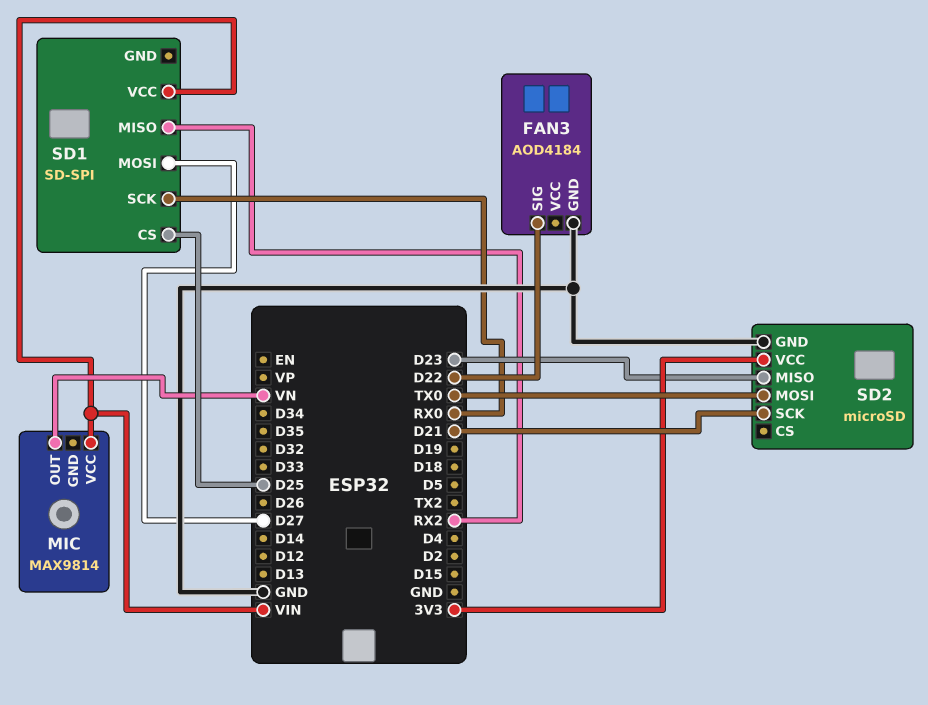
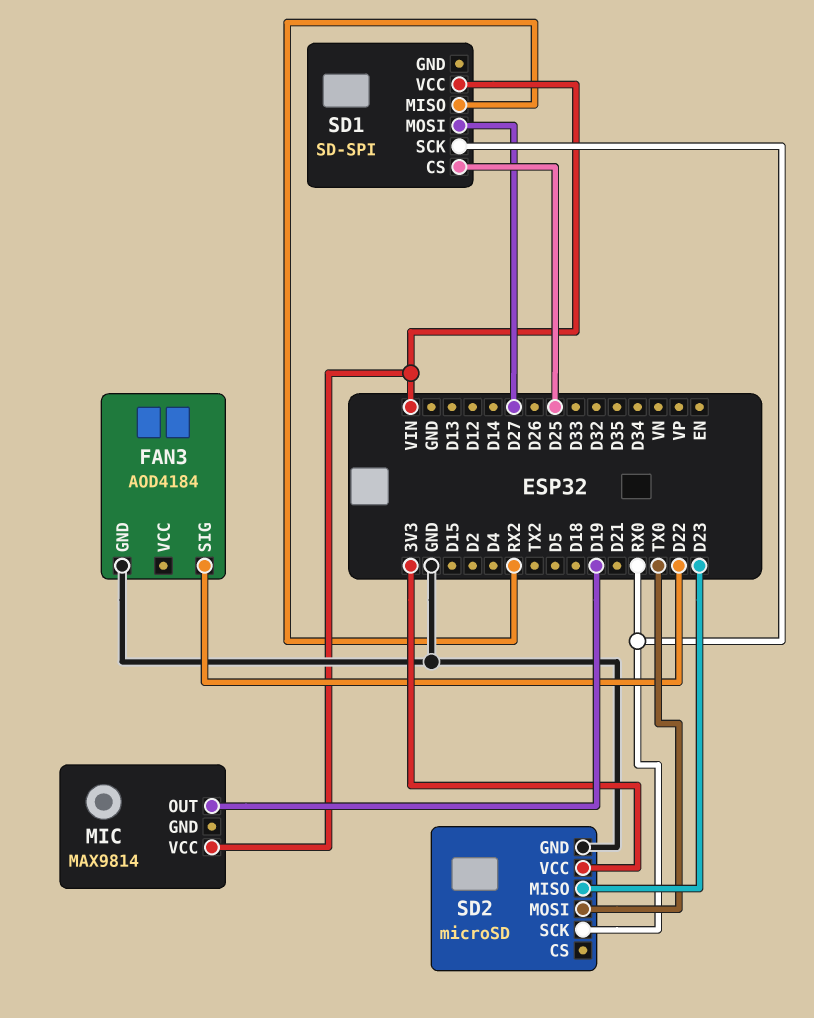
MIC pin OUT: VN -> D19
SD2 pin SCK: D21 -> RX0

